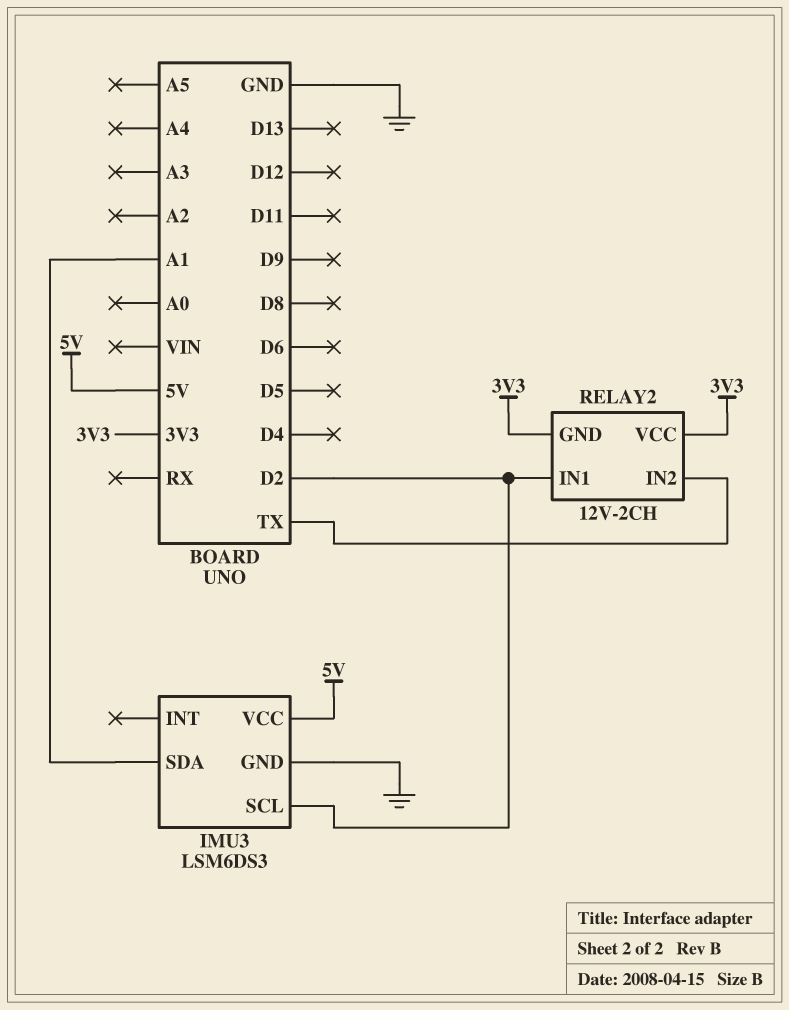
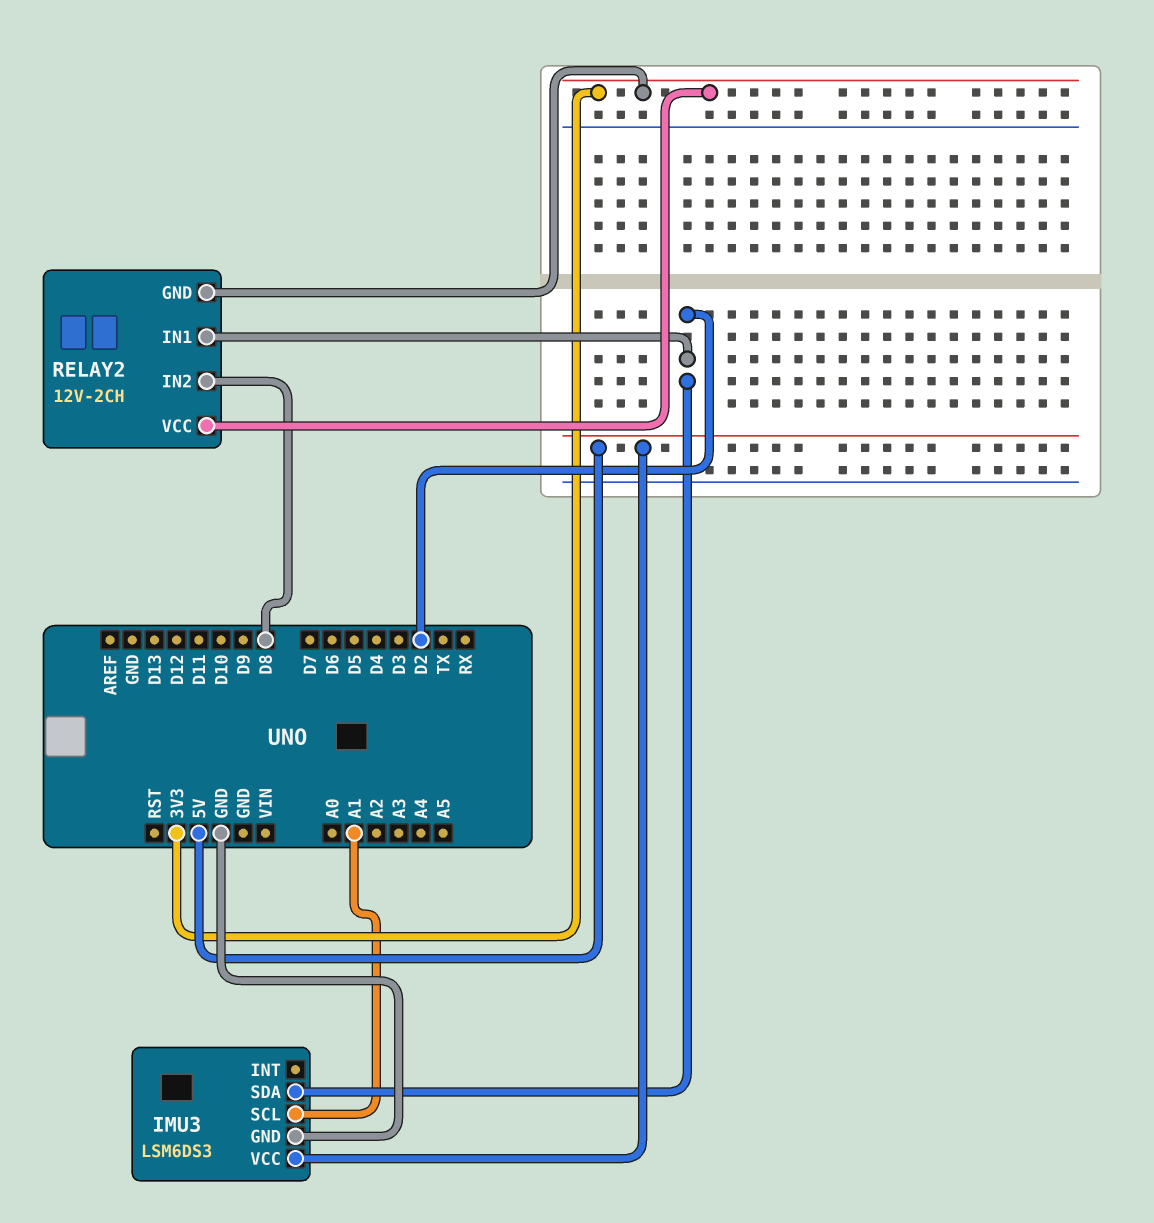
IMU3 pin SCL: D2 -> A1
IMU3 pin SDA: A1 -> D2
RELAY2 pin IN2: TX -> D8

